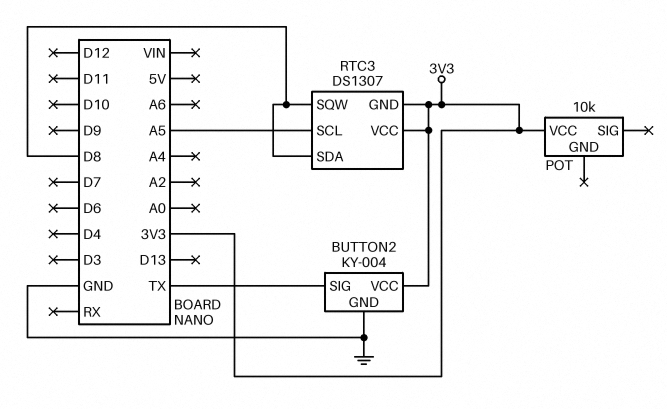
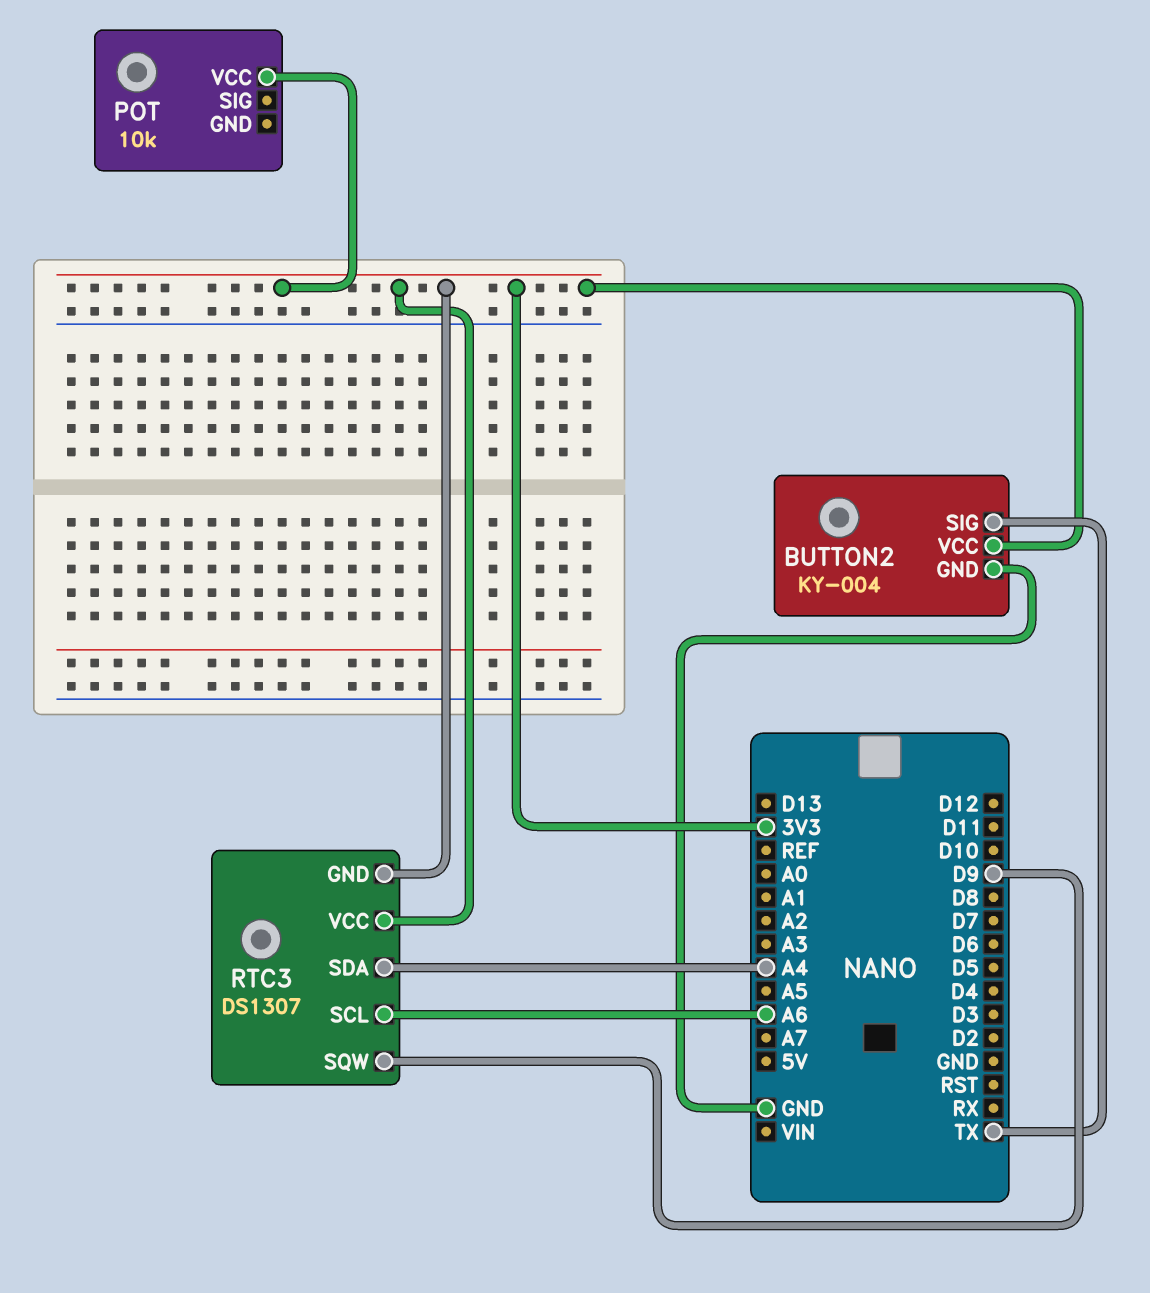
RTC3 pin SCL: A5 -> A6
RTC3 pin SDA: D8 -> A4
RTC3 pin SQW: D8 -> D9

